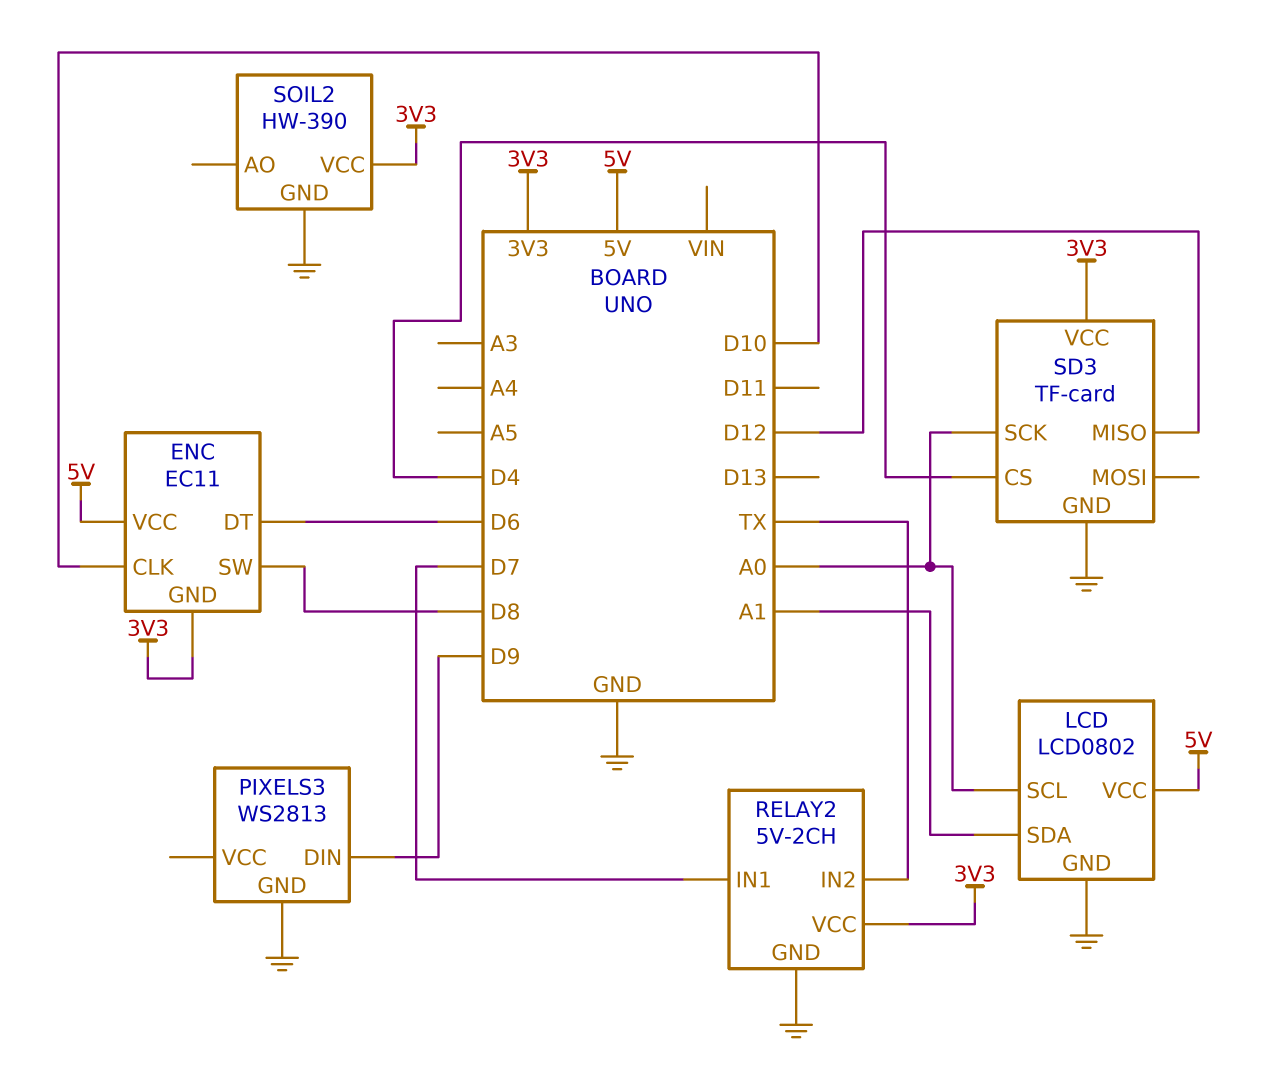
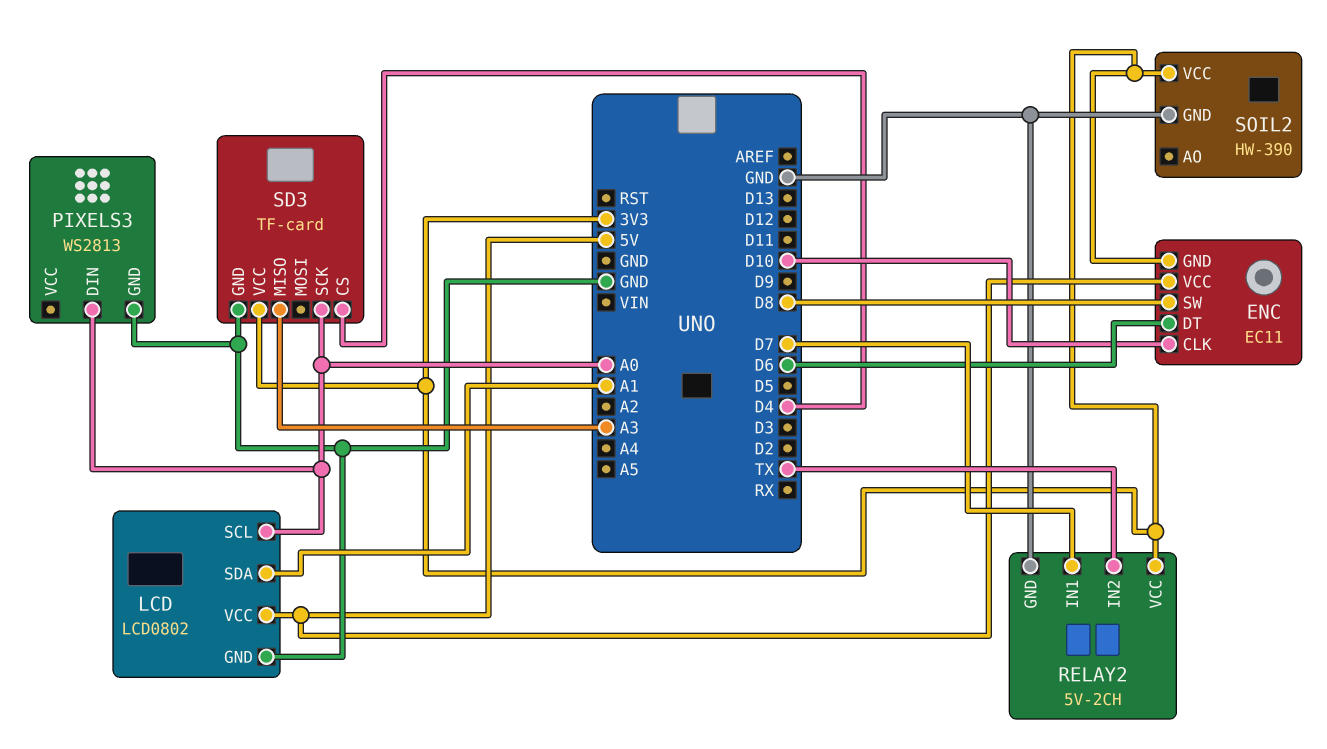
PIXELS3 pin DIN: D9 -> A0
SD3 pin MISO: D12 -> A3

